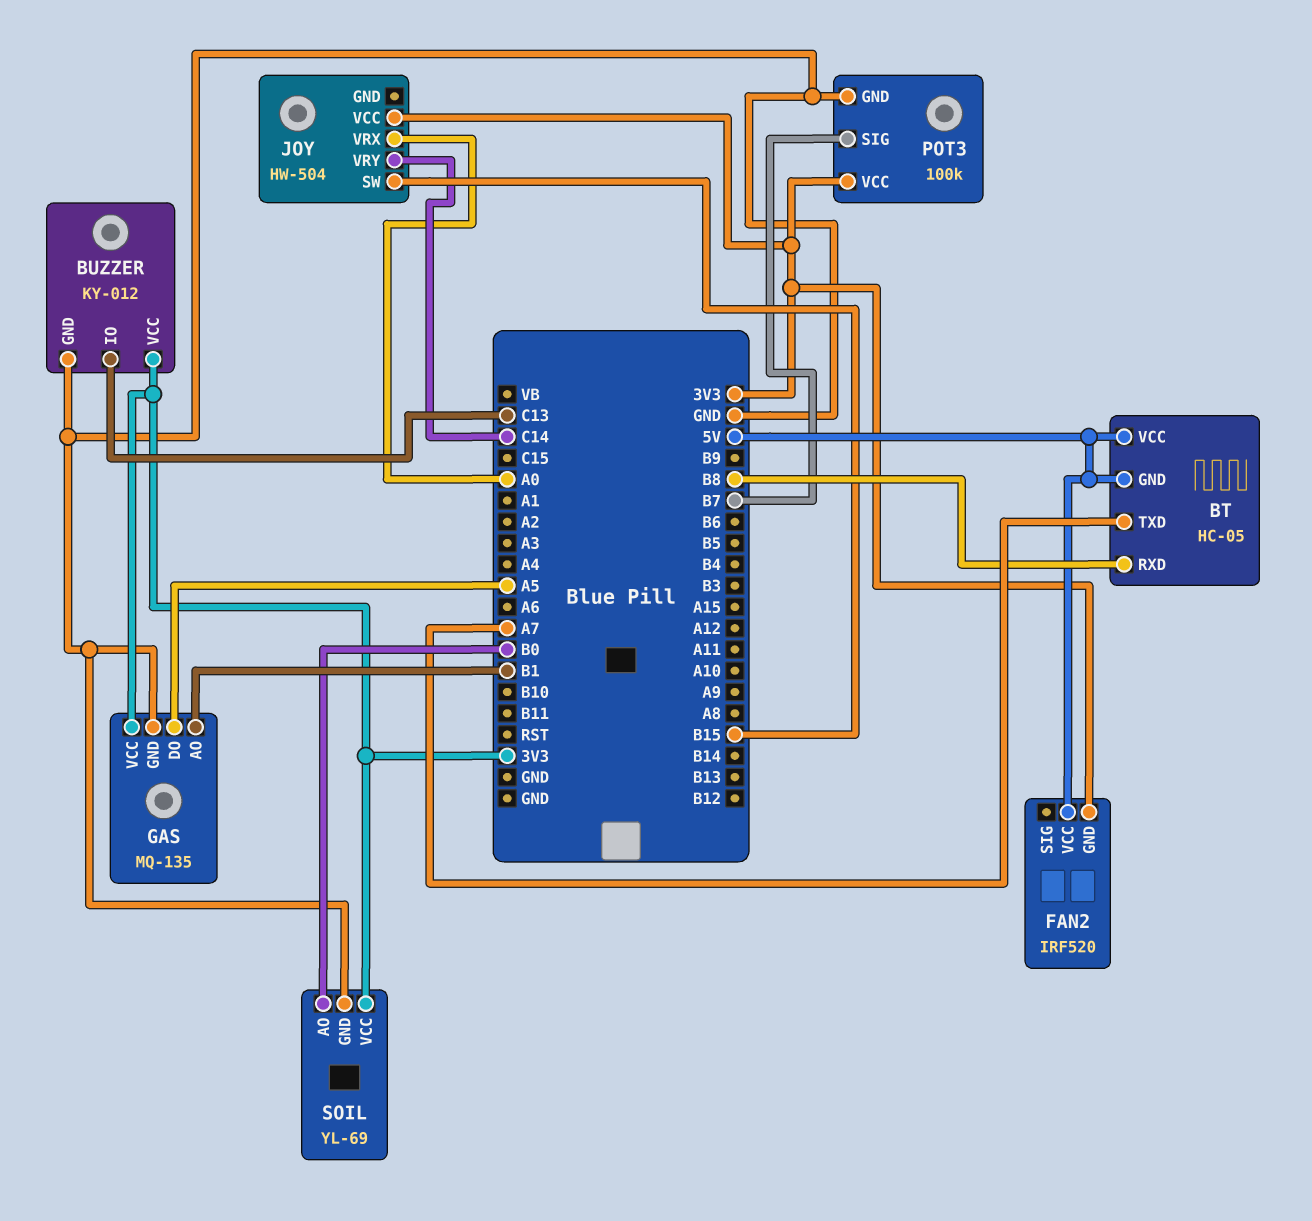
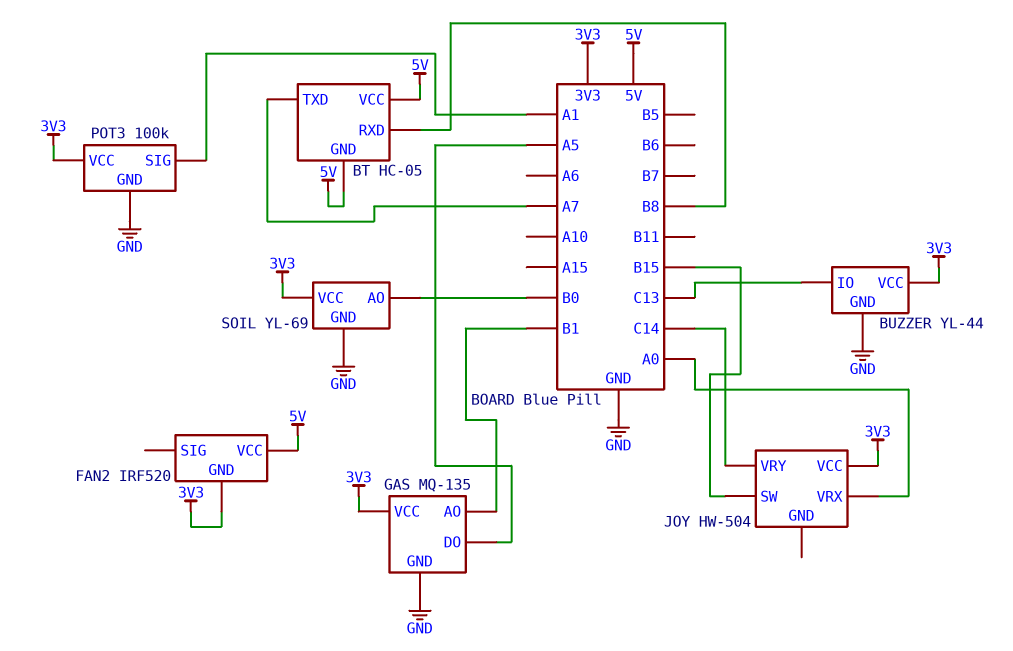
BUZZER: KY-012 -> YL-44
POT3 pin SIG: B7 -> A1

